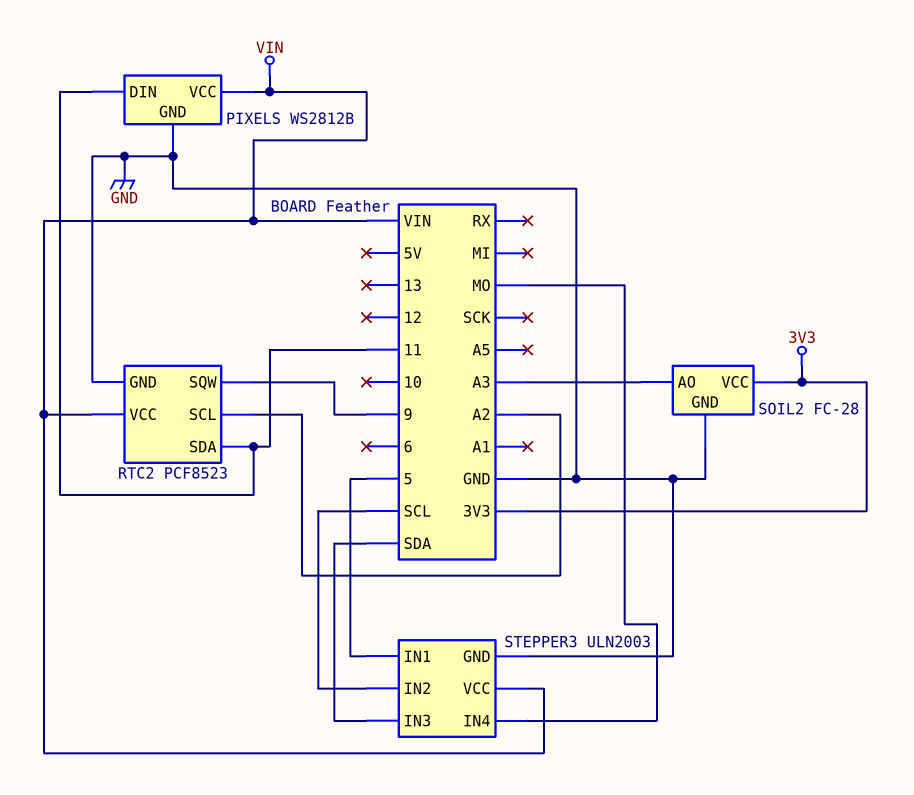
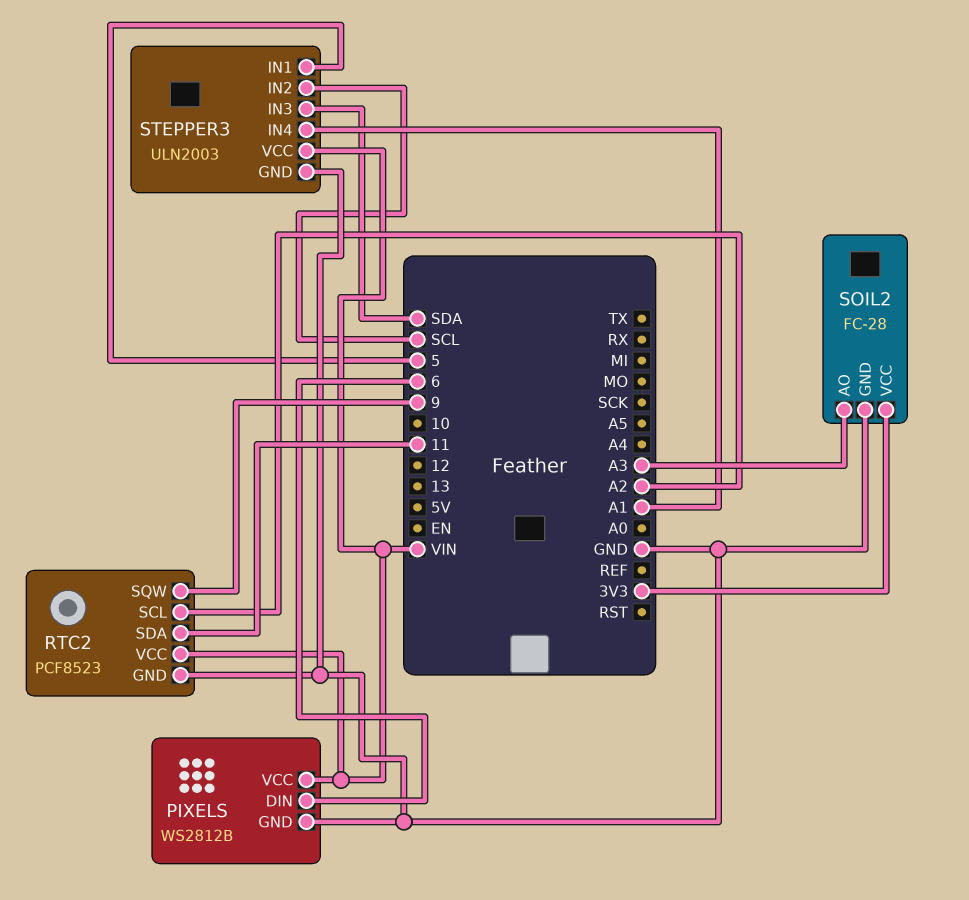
PIXELS pin DIN: 11 -> 6
STEPPER3 pin IN4: MO -> A1

